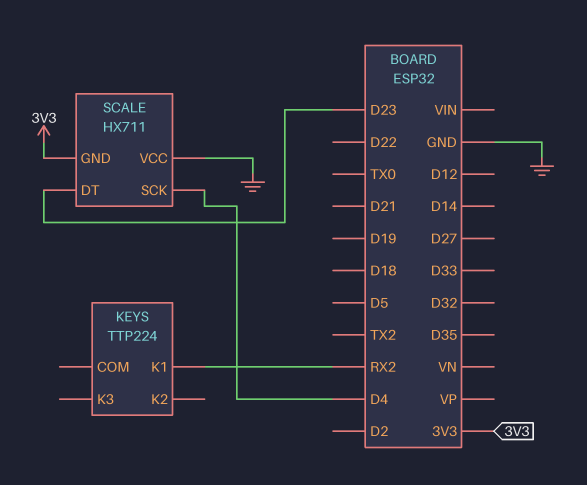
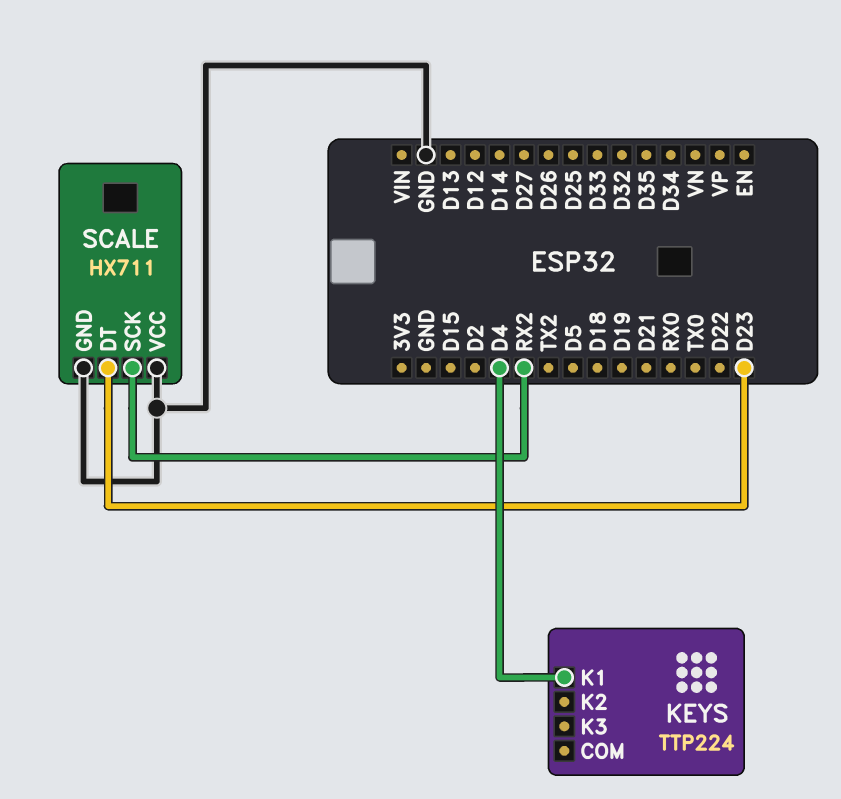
KEYS pin K1: RX2 -> D4
SCALE pin GND: 3V3 -> GND
SCALE pin SCK: D4 -> RX2

